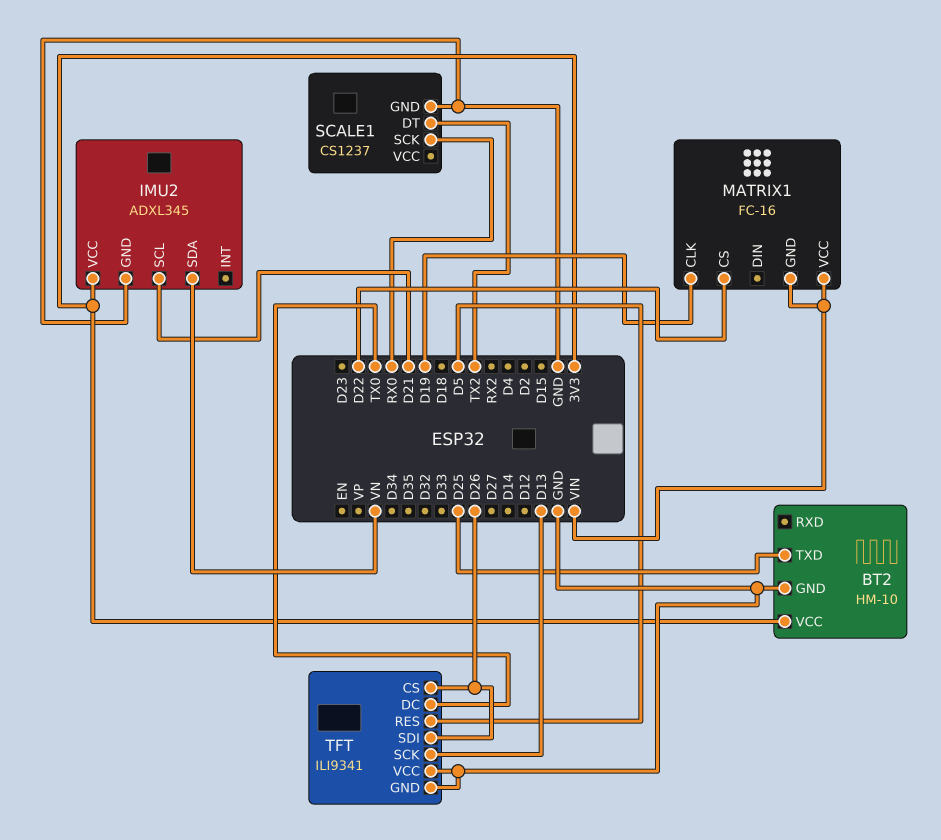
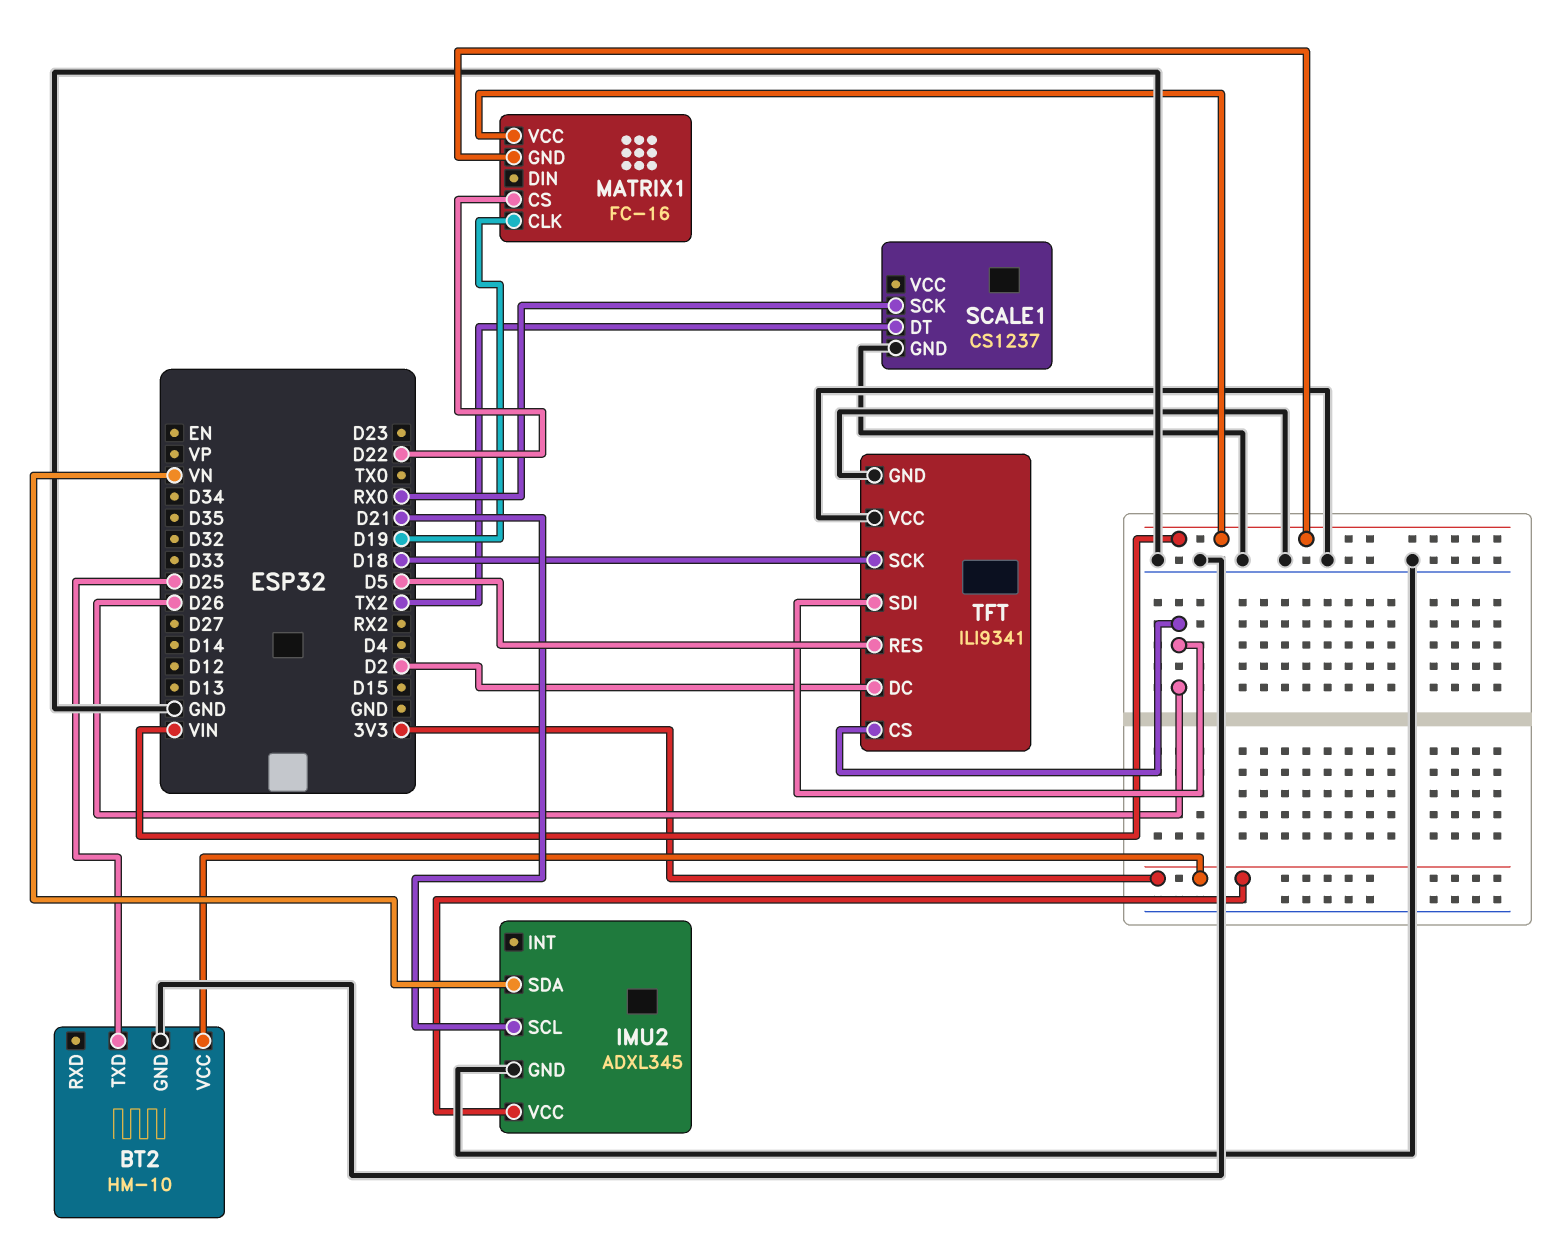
TFT pin DC: TX0 -> D2
TFT pin SCK: D13 -> D18

